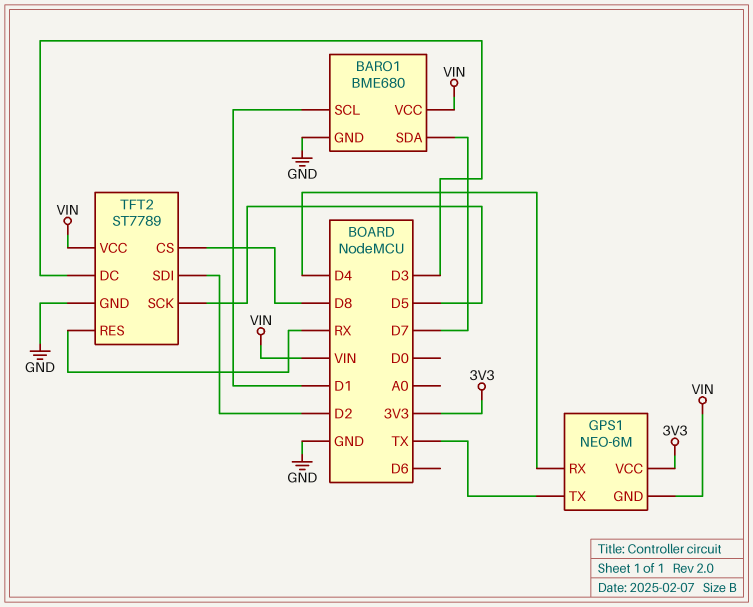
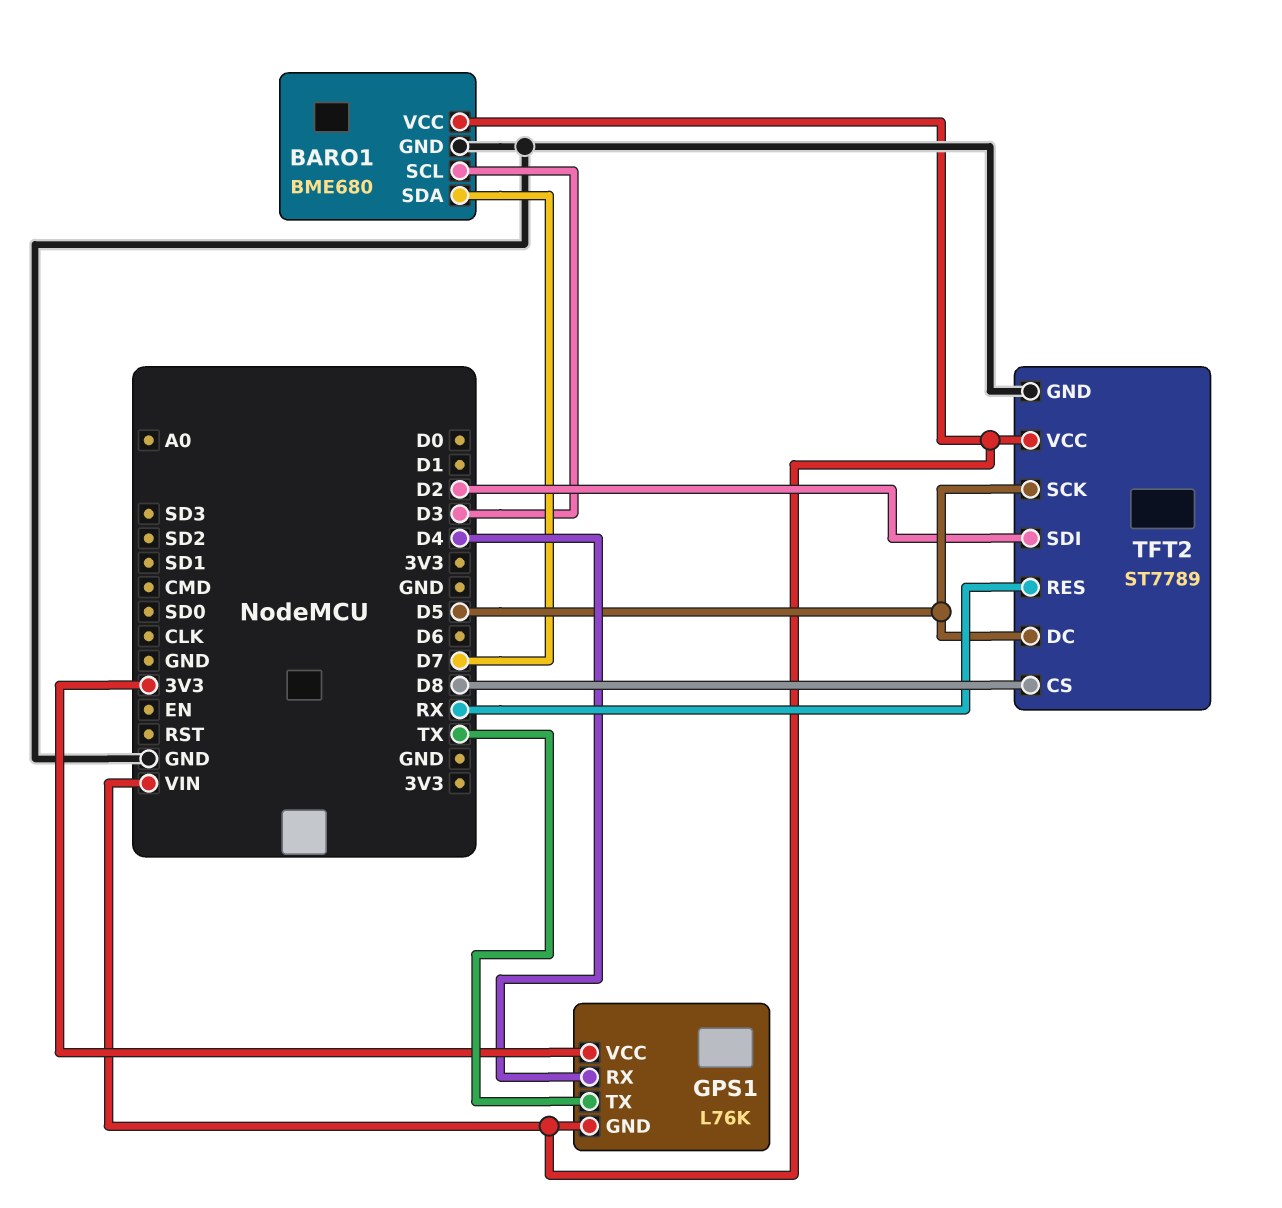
BARO1 pin SCL: D1 -> D3
GPS1: NEO-6M -> L76K
TFT2 pin DC: D3 -> D5

